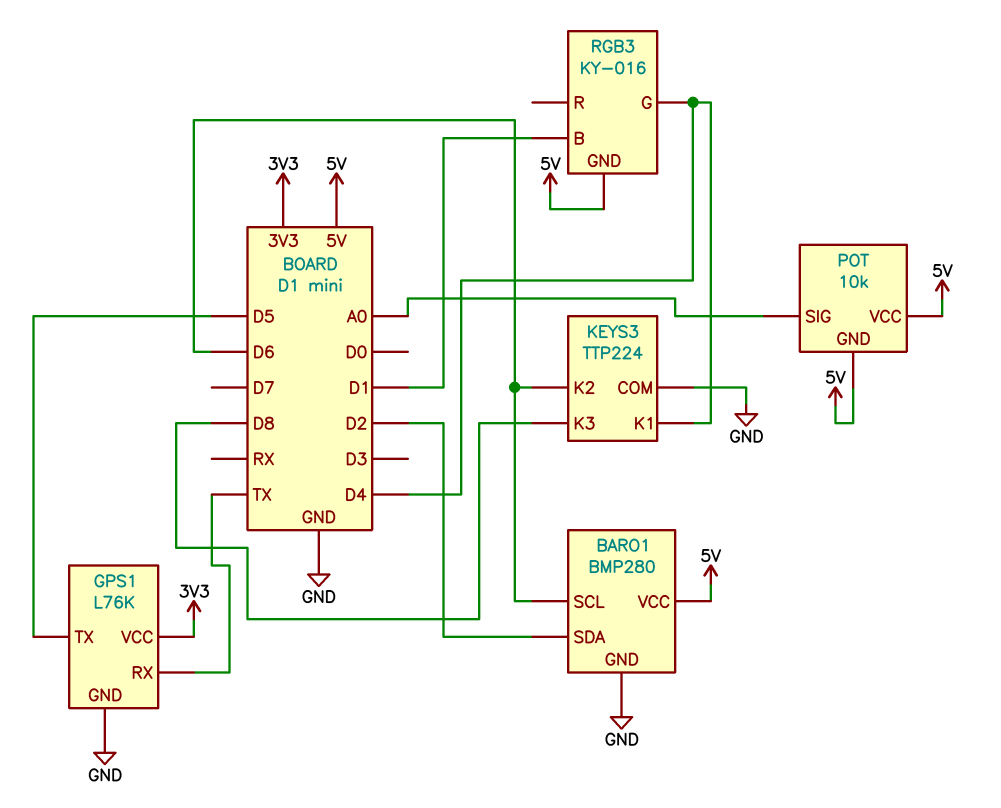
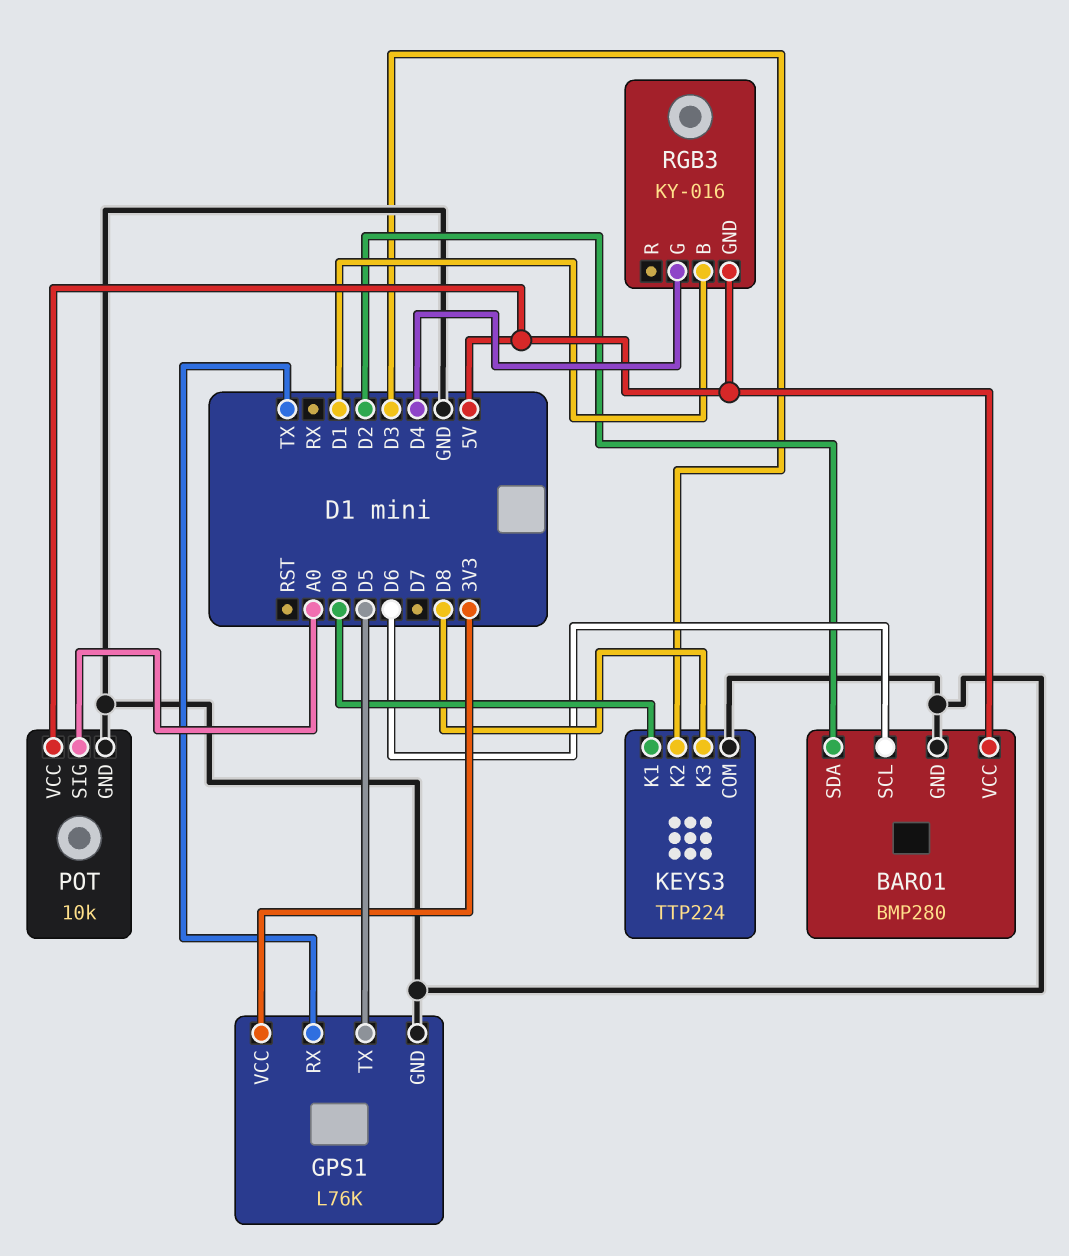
KEYS3 pin K1: D4 -> D0
KEYS3 pin K2: D6 -> D3
POT pin GND: 5V -> GND

